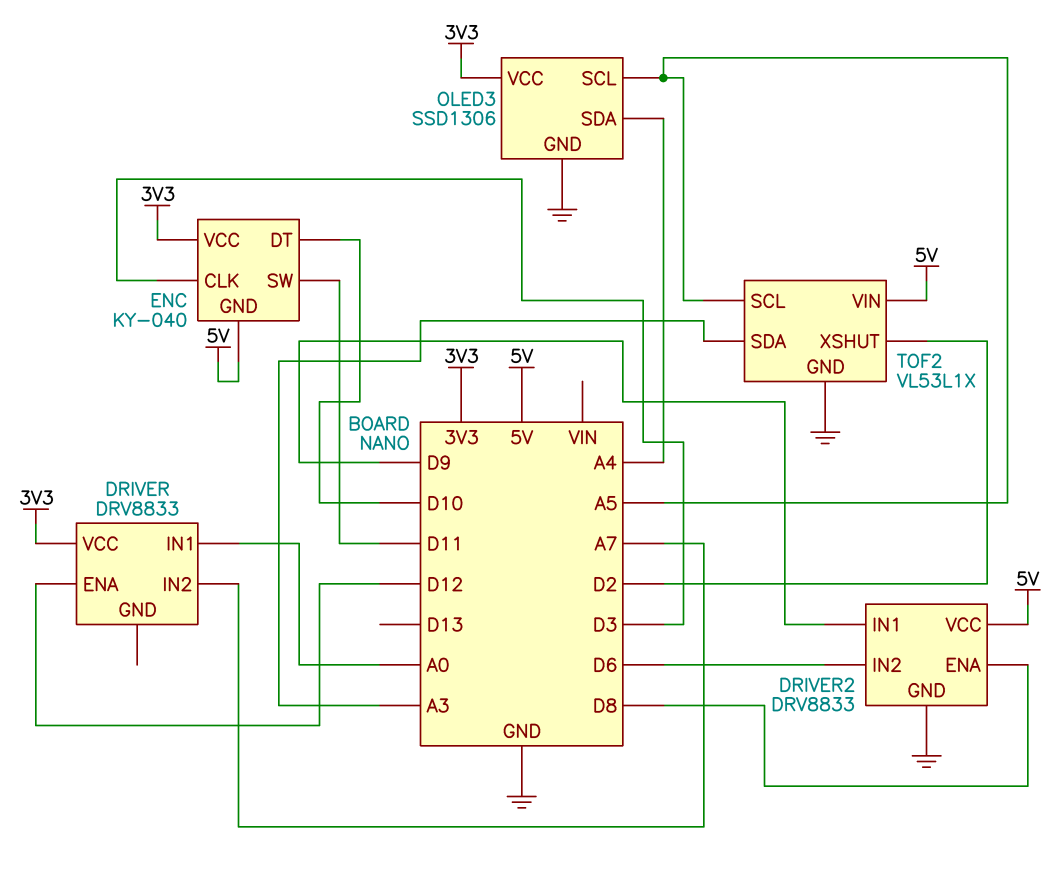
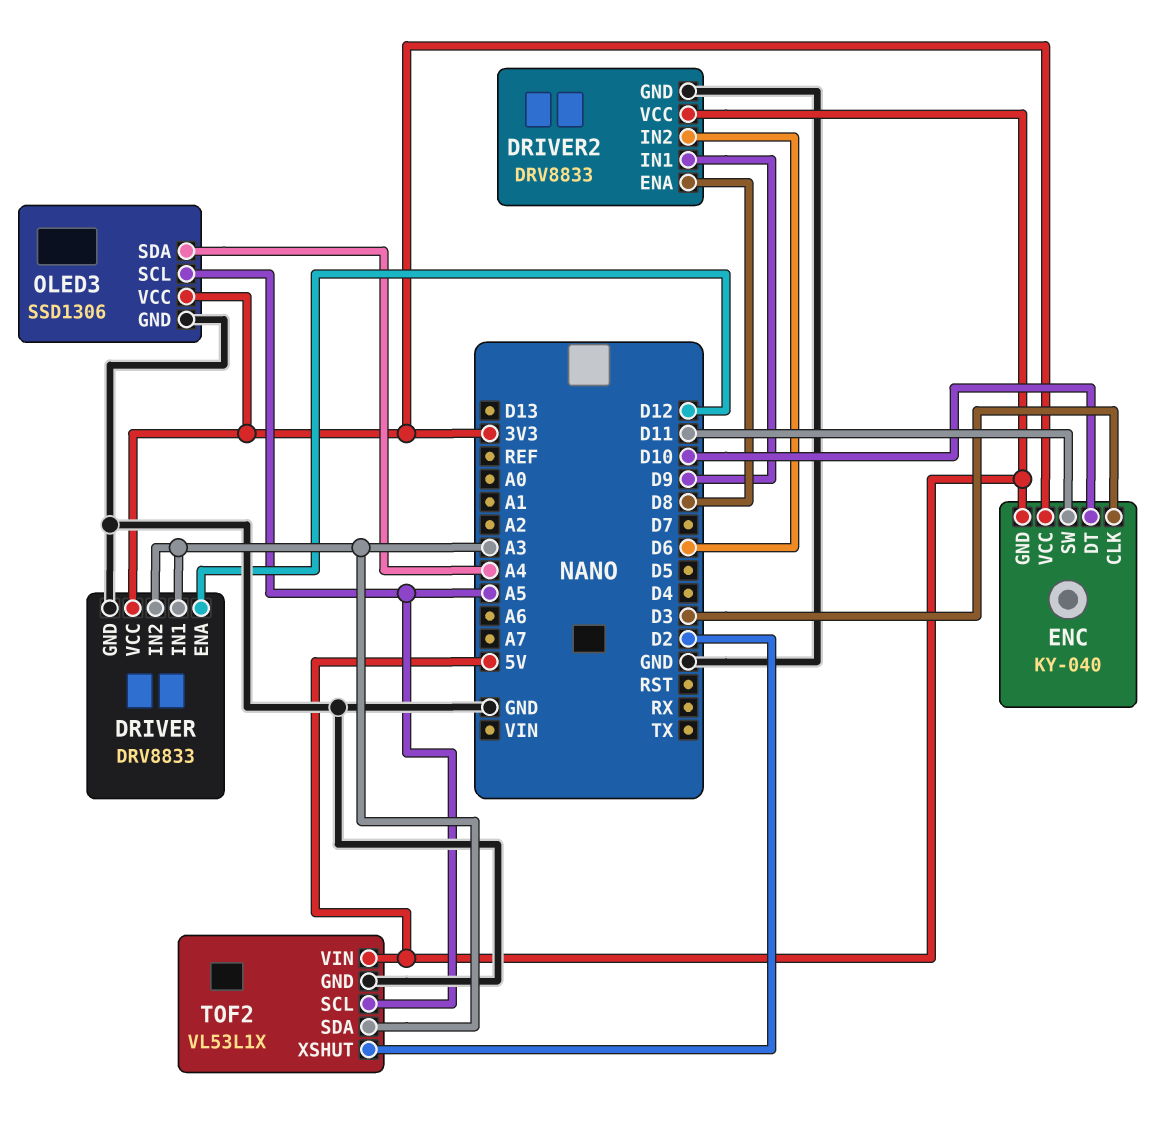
DRIVER pin GND: none -> GND
DRIVER pin IN1: A0 -> A3
DRIVER pin IN2: A7 -> A3

